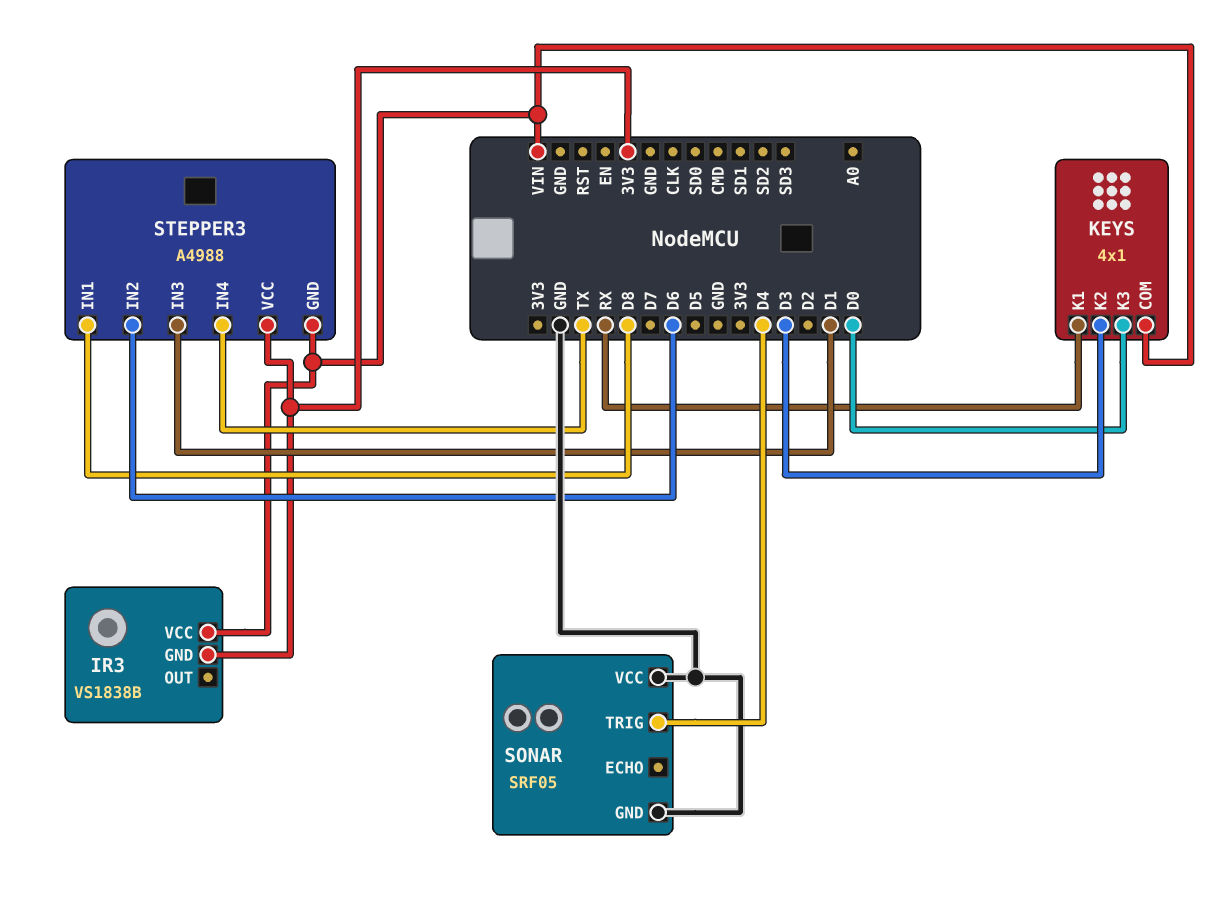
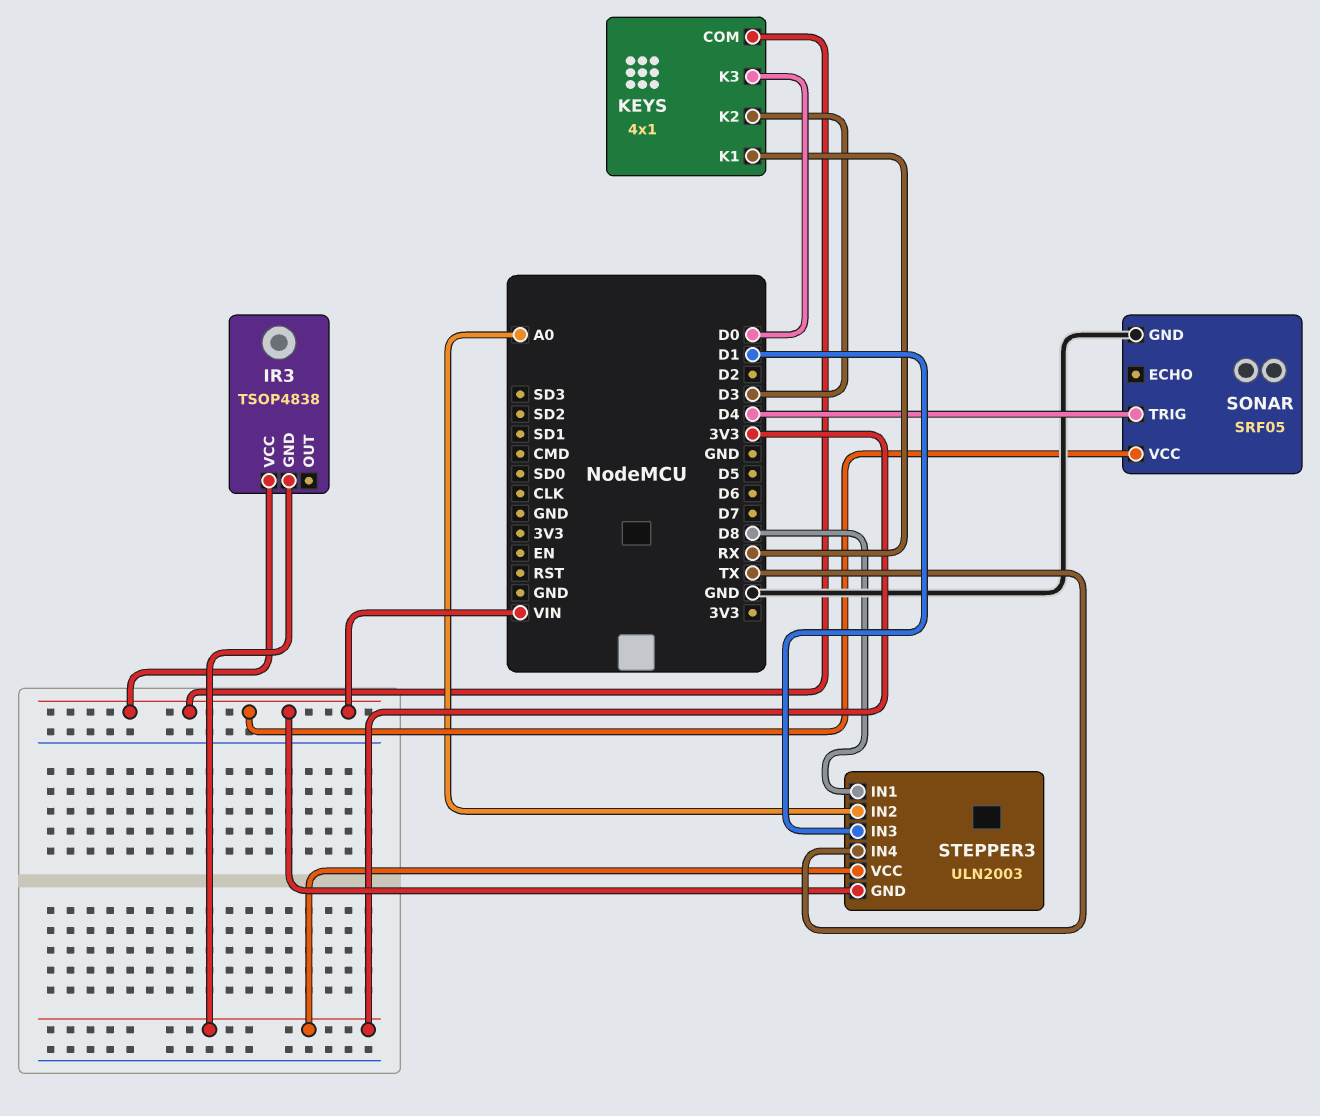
IR3: VS1838B -> TSOP4838
SONAR pin VCC: GND -> VIN
STEPPER3: A4988 -> ULN2003
STEPPER3 pin IN2: D6 -> A0

